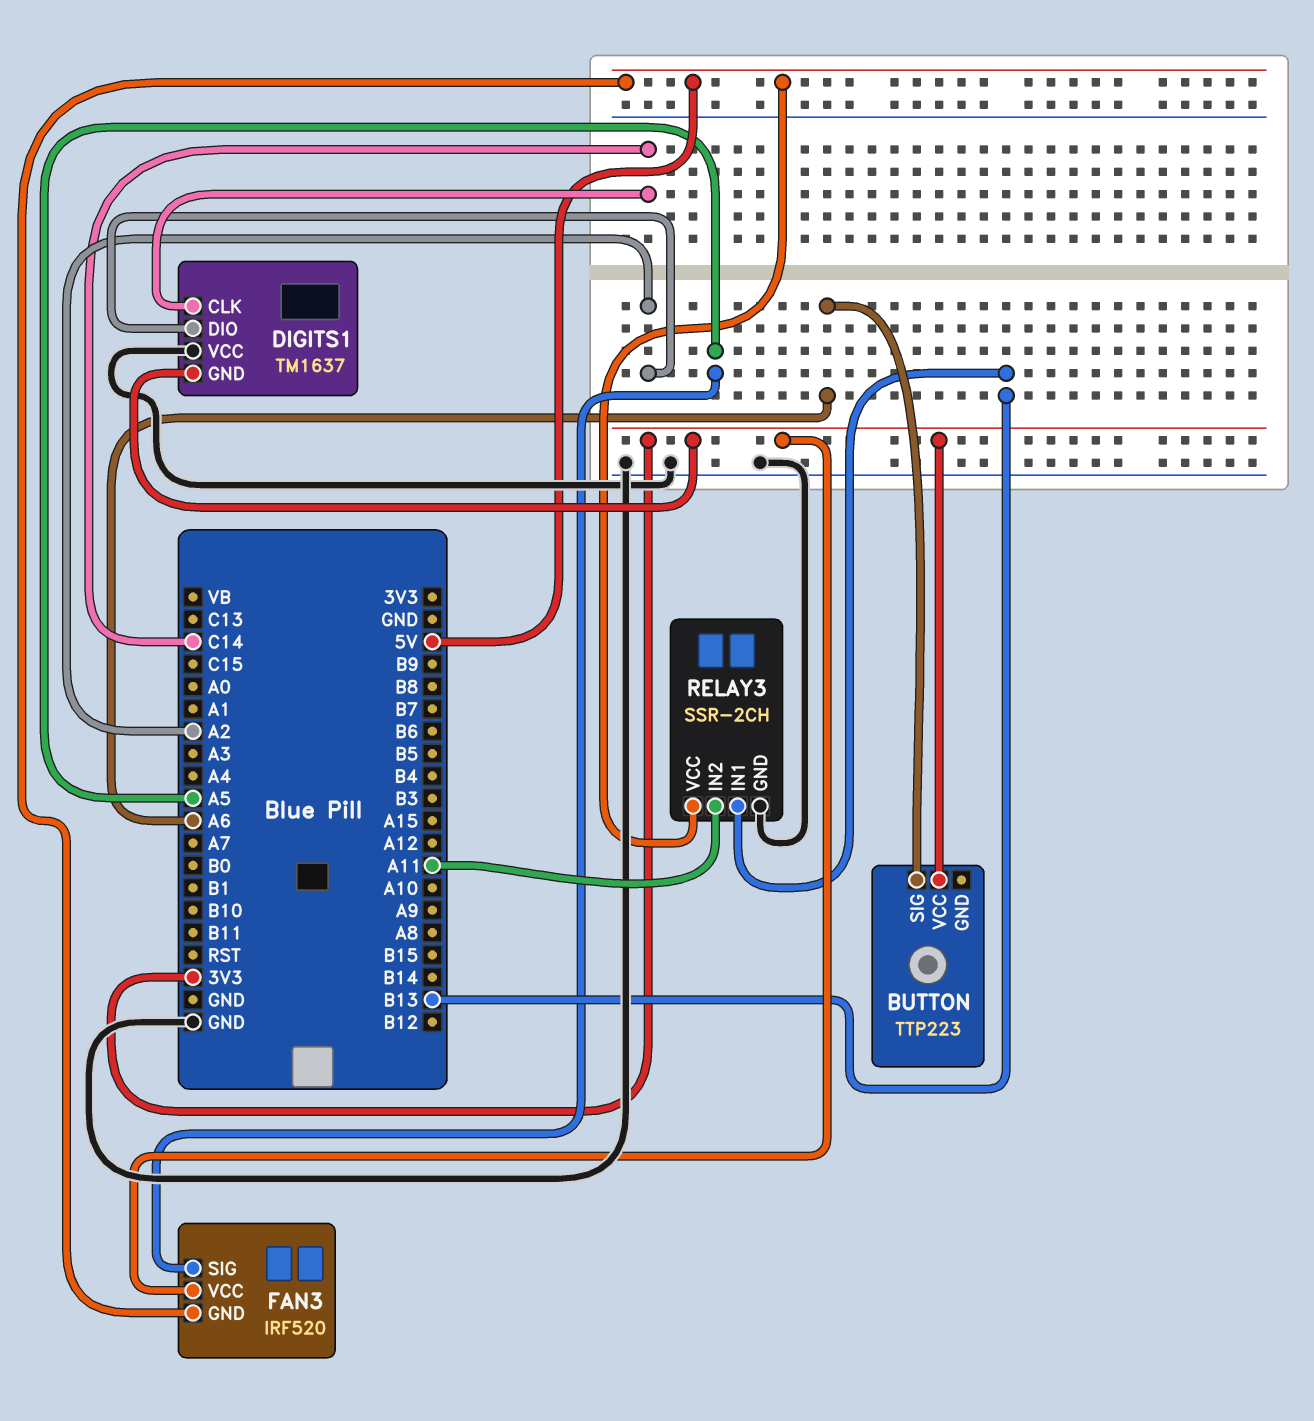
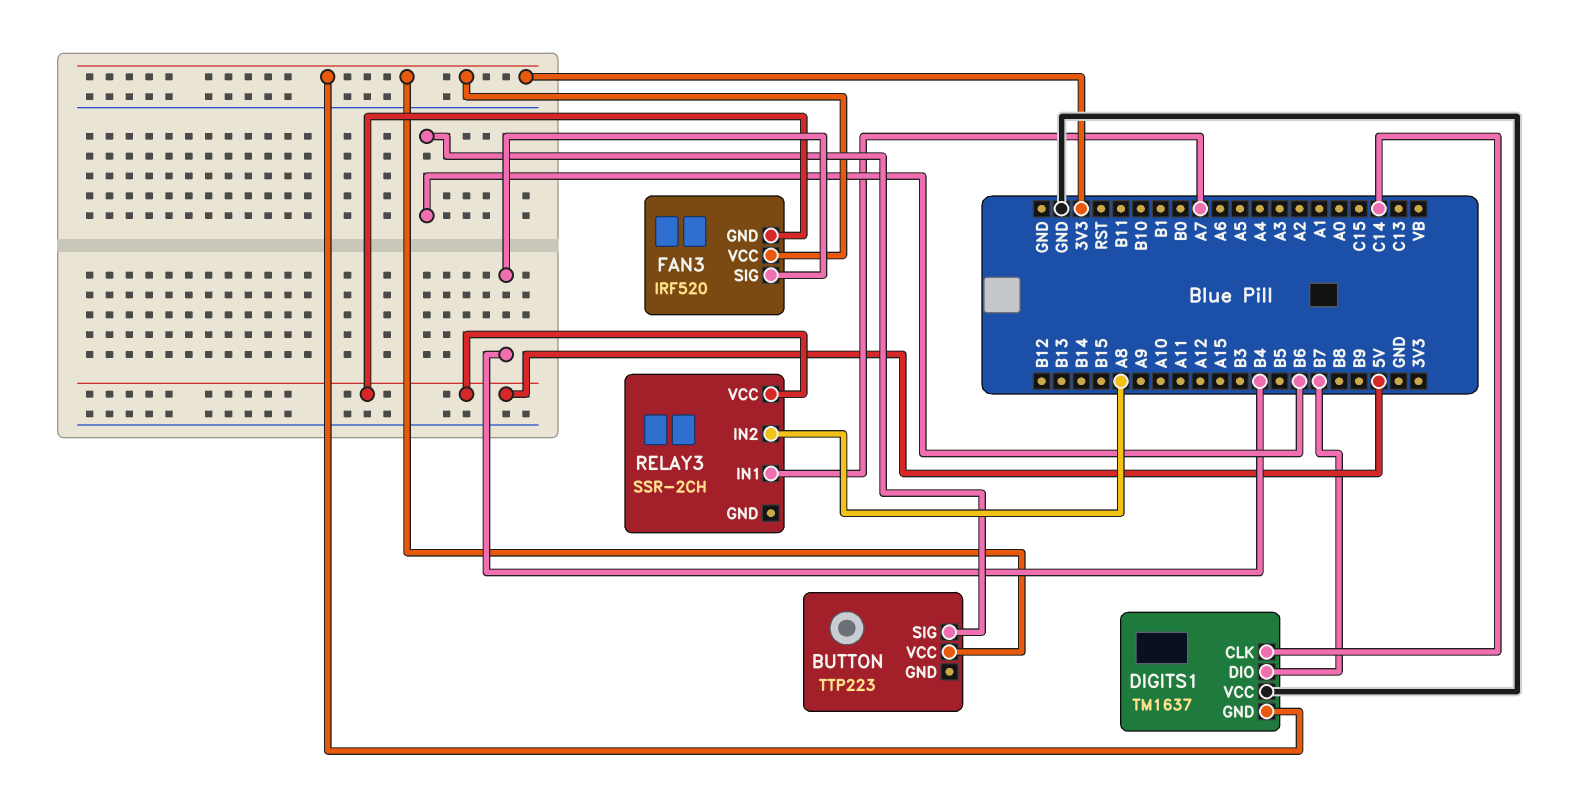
BUTTON pin SIG: A6 -> B6
DIGITS1 pin DIO: A2 -> B7
FAN3 pin SIG: A5 -> B4
RELAY3 pin GND: GND -> none
RELAY3 pin IN1: B13 -> A7
RELAY3 pin IN2: A11 -> A8

